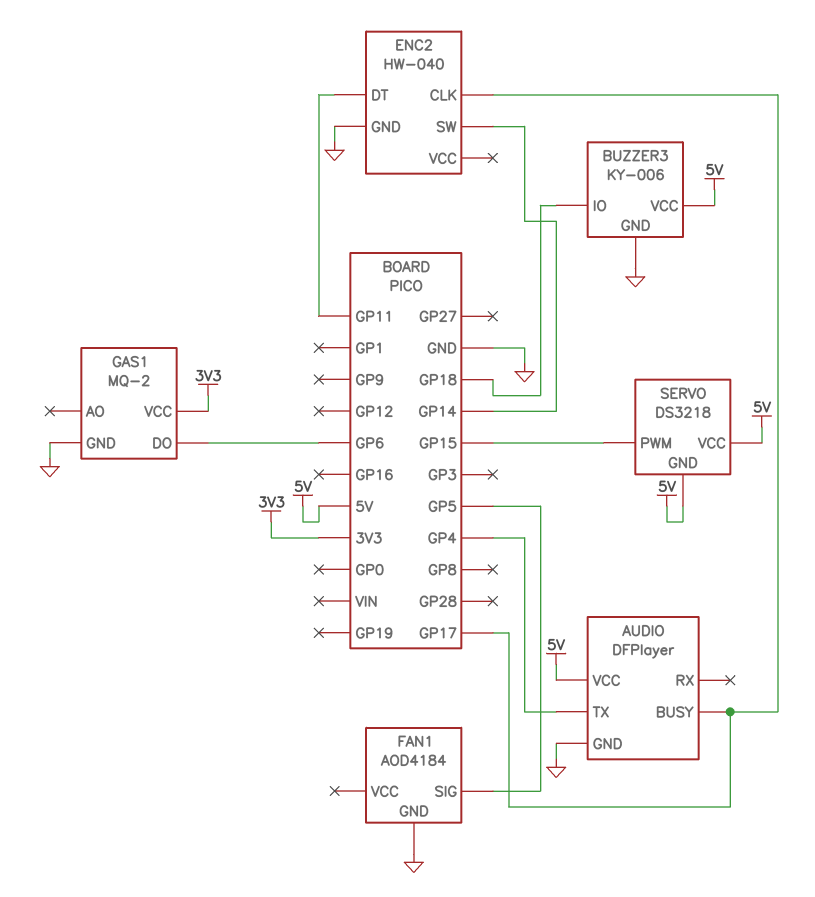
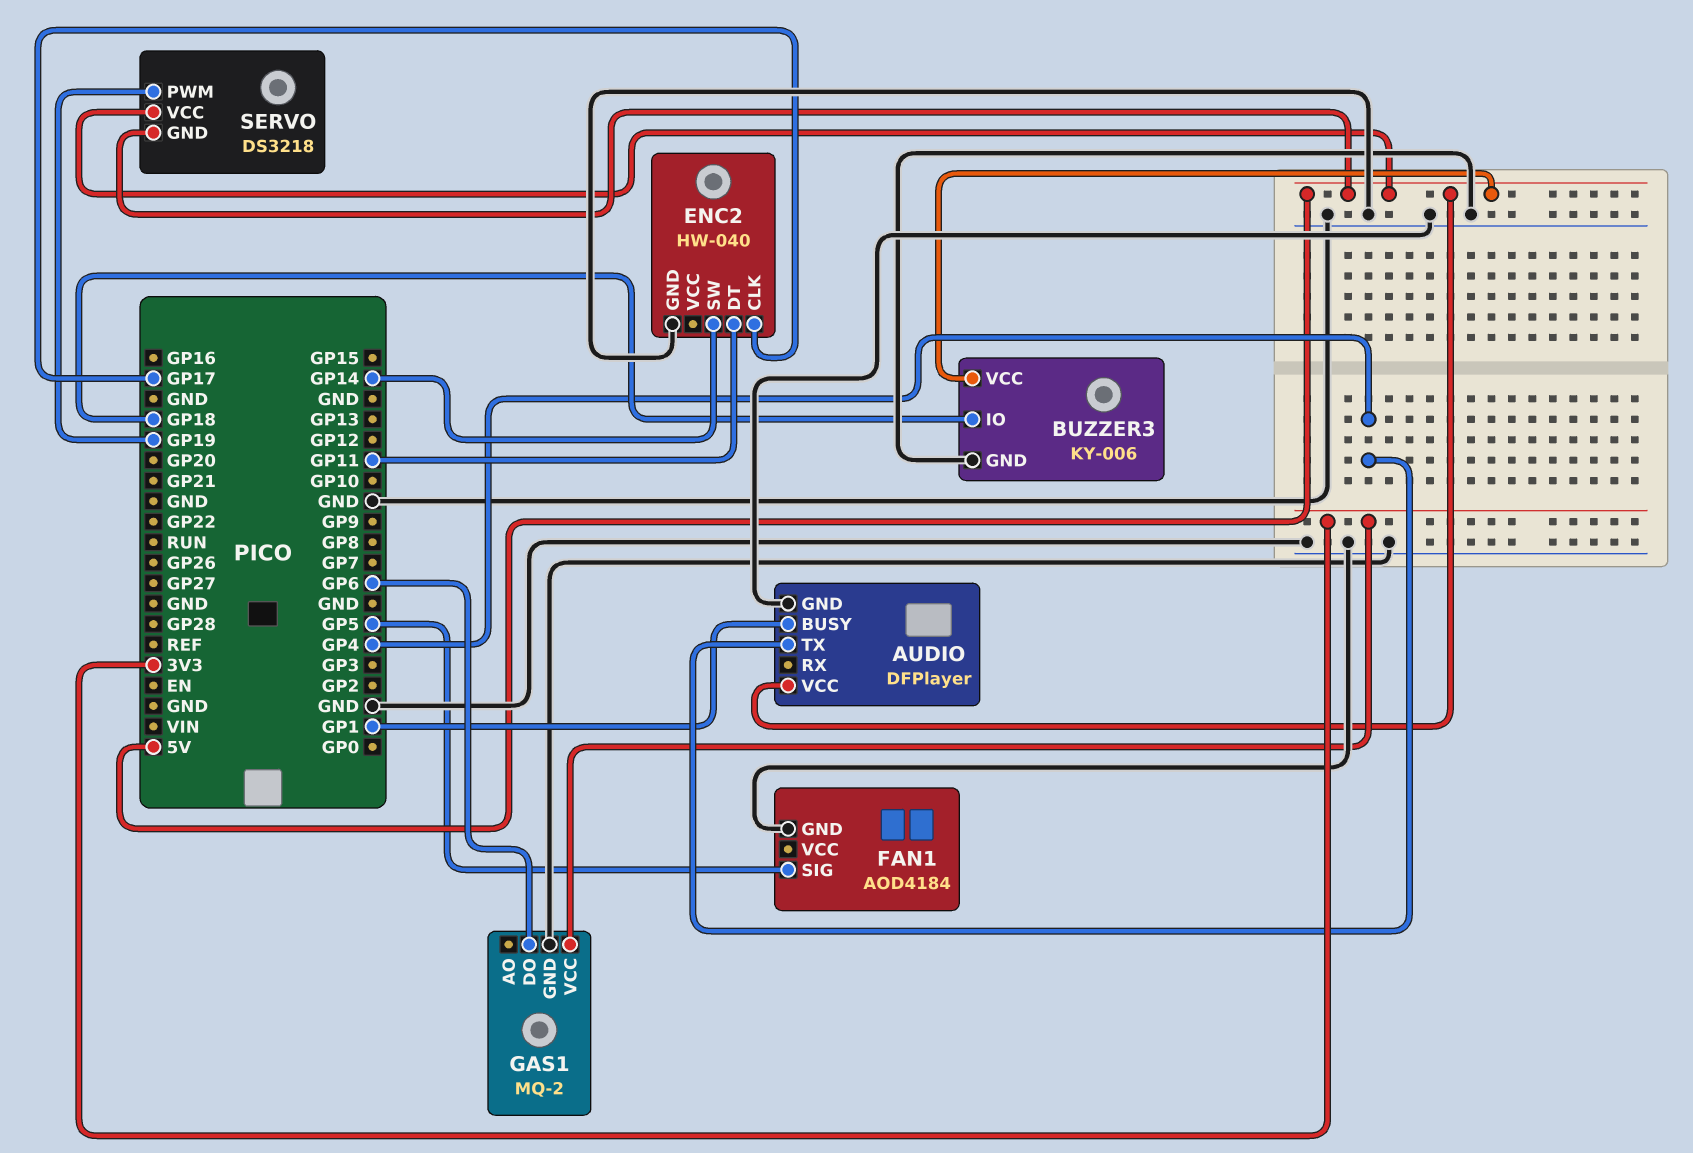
AUDIO pin BUSY: GP17 -> GP1
SERVO pin PWM: GP15 -> GP19

